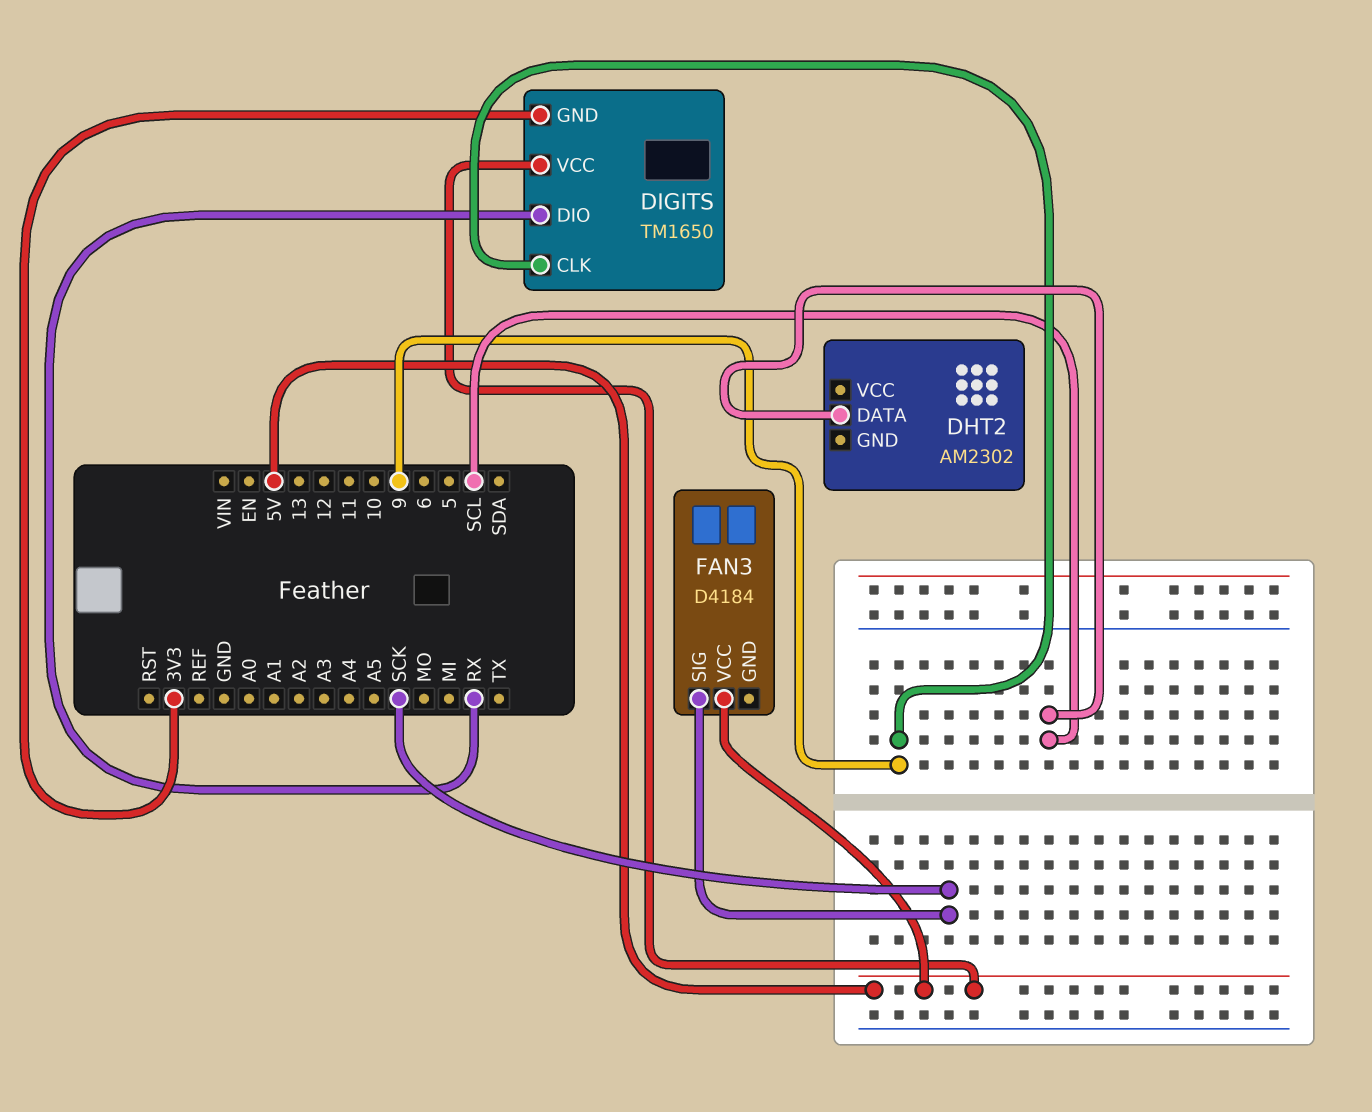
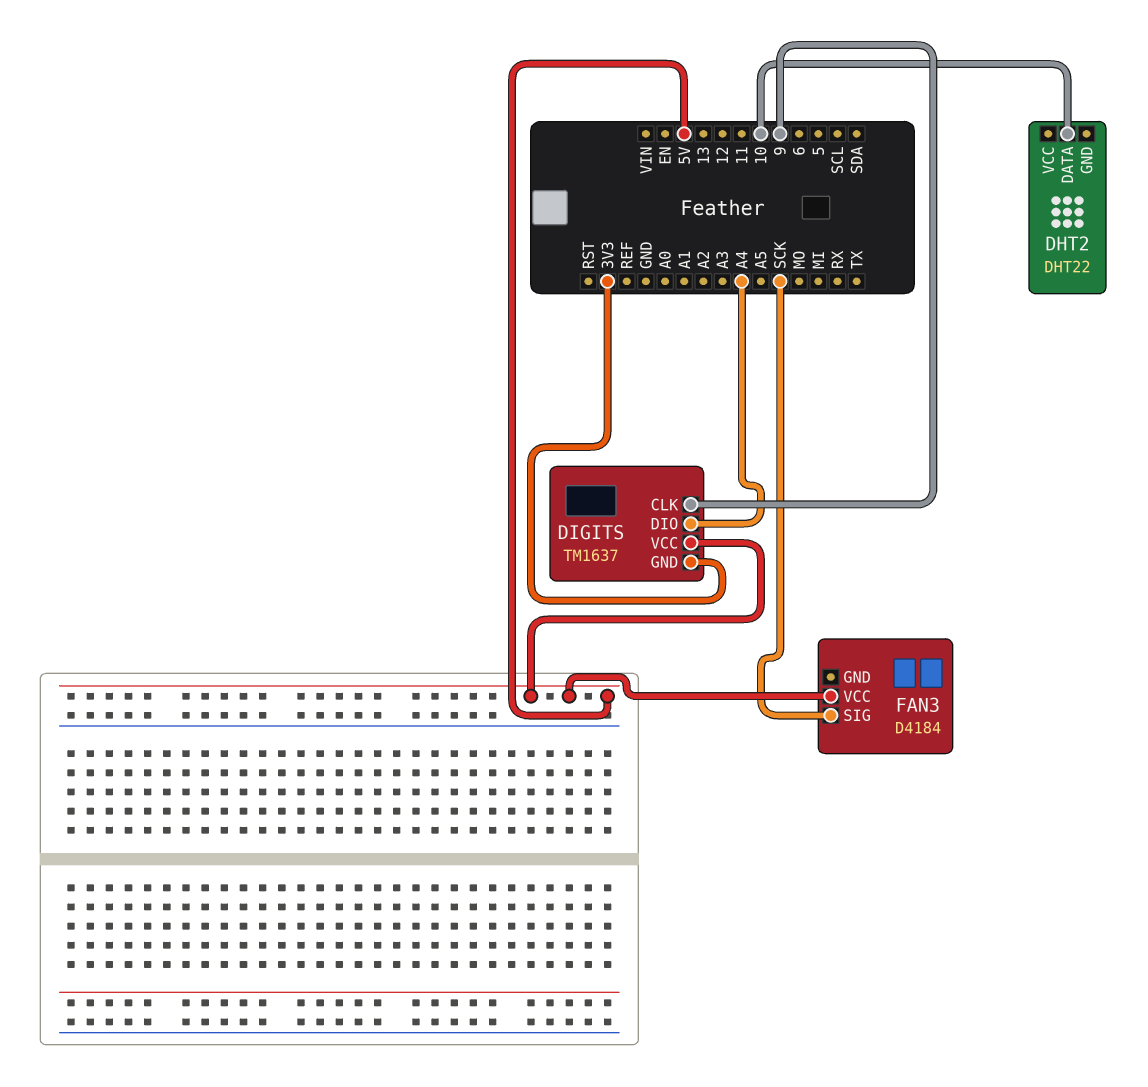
DHT2: AM2302 -> DHT22
DHT2 pin DATA: SCL -> 10
DIGITS: TM1650 -> TM1637
DIGITS pin DIO: RX -> A4

